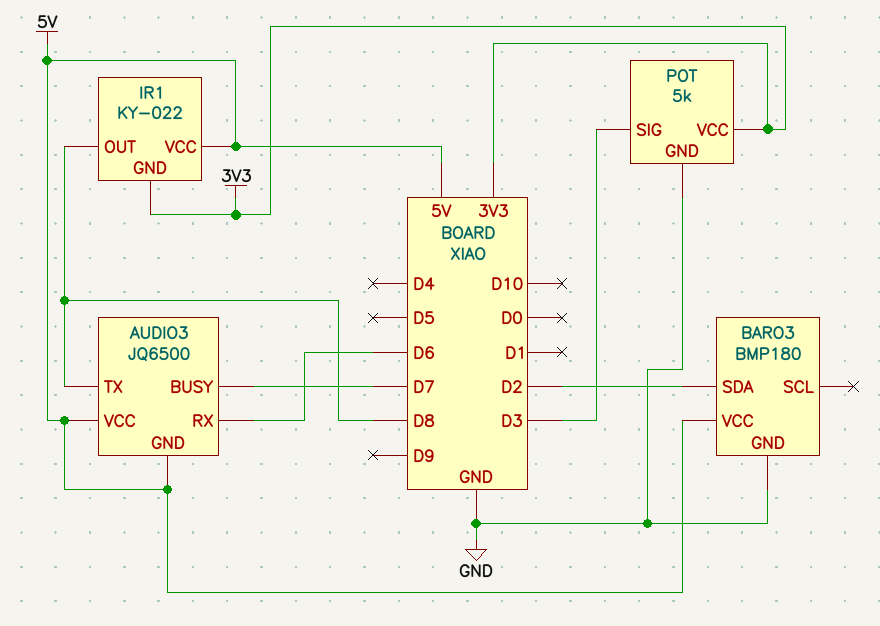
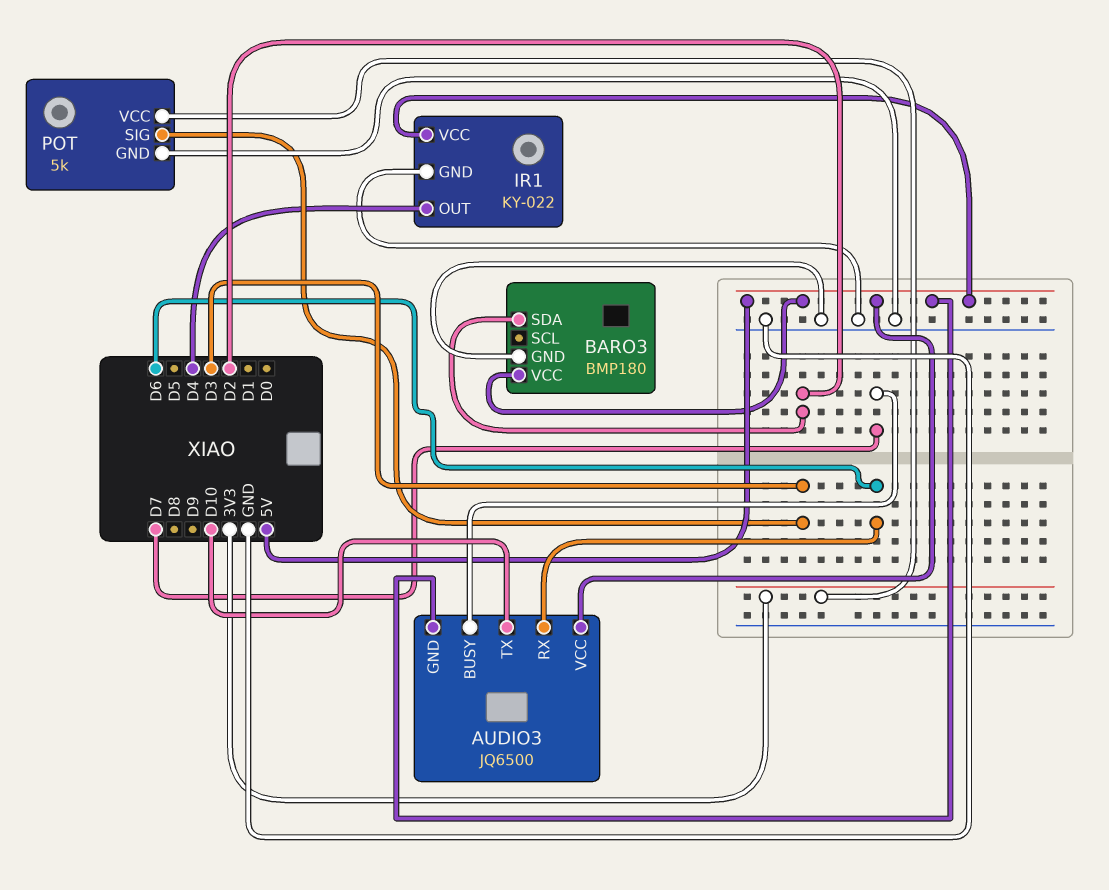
AUDIO3 pin TX: D8 -> D10
IR1 pin GND: 3V3 -> GND
IR1 pin OUT: D8 -> D4

